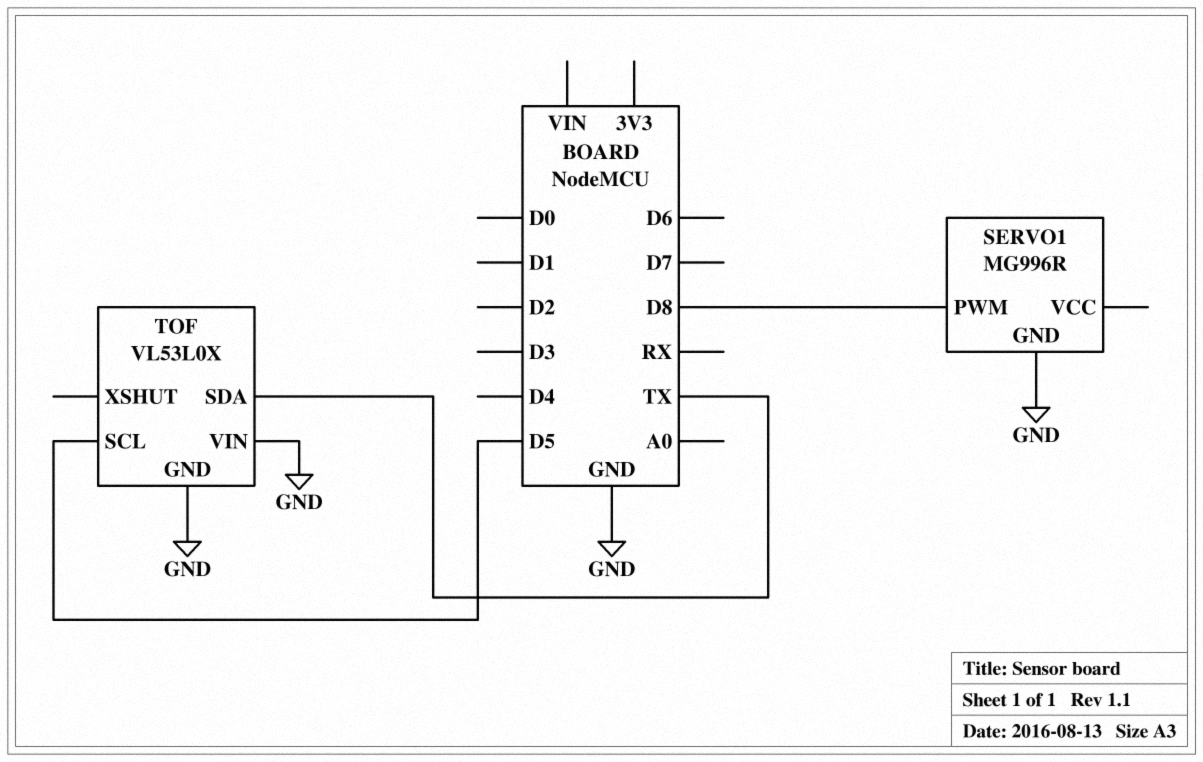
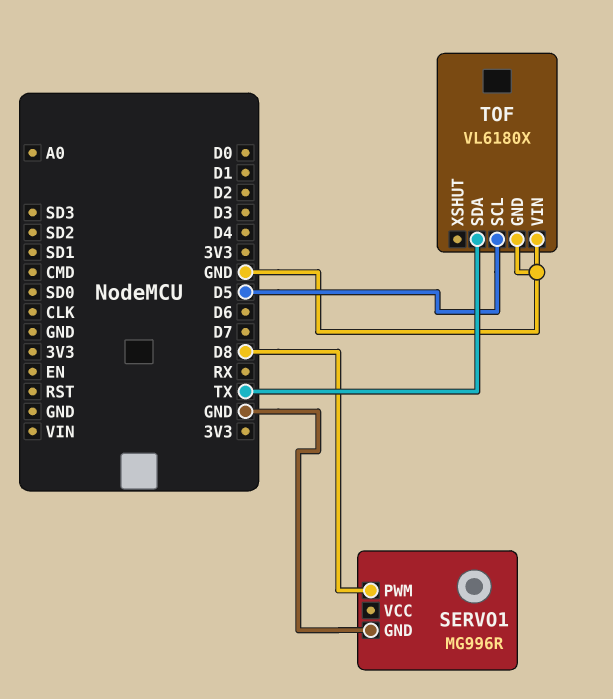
TOF: VL53L0X -> VL6180X

